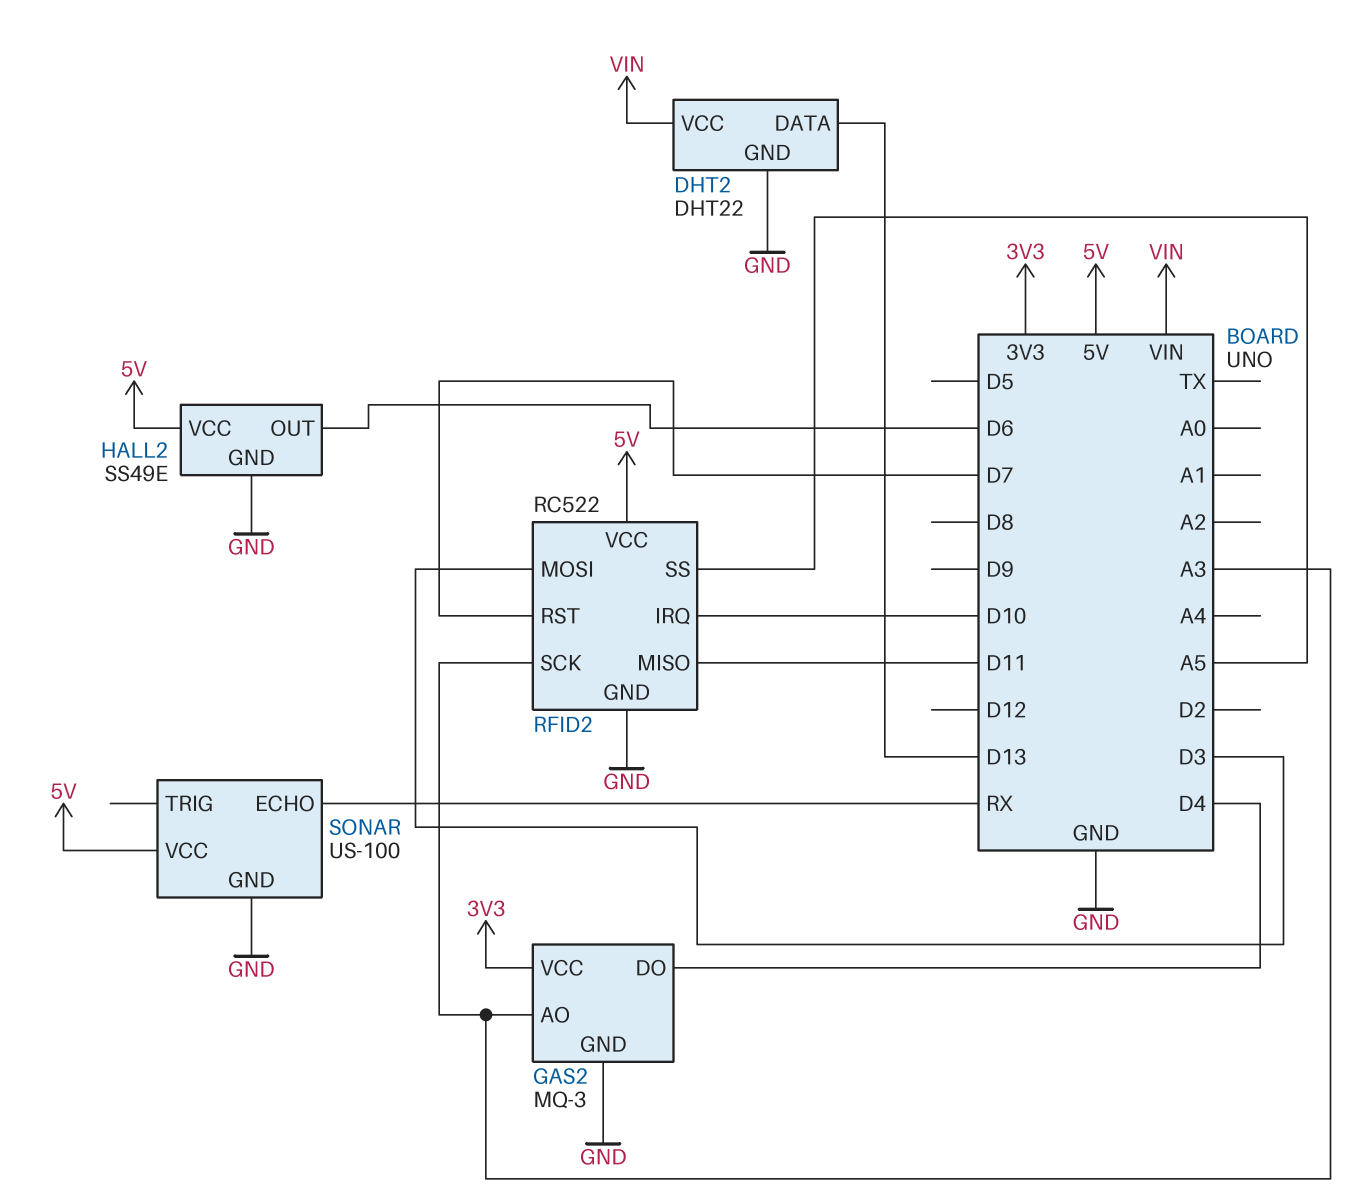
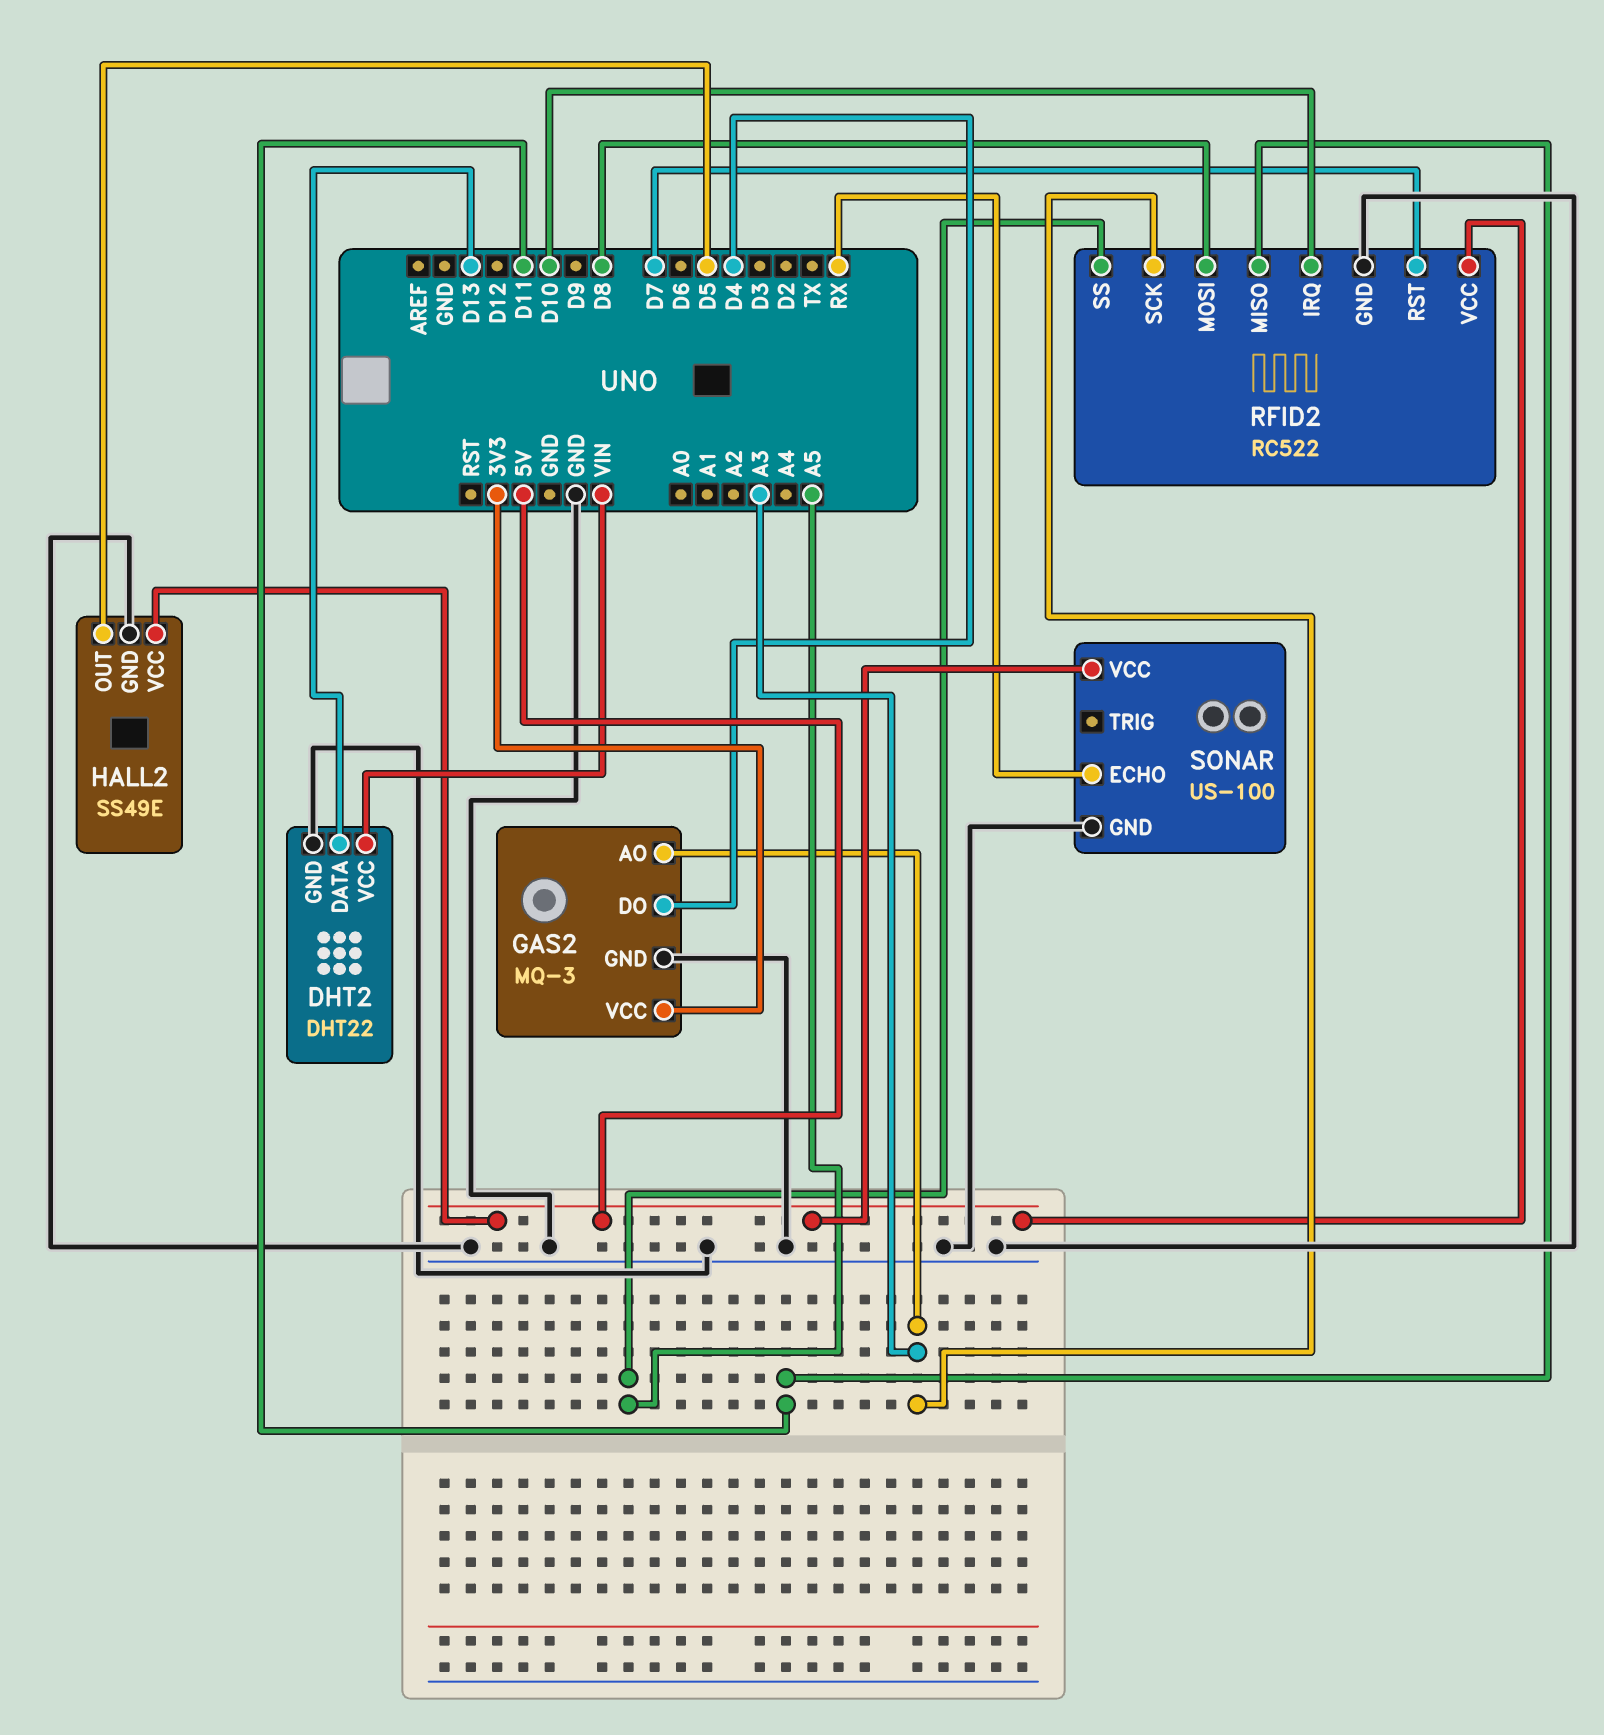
HALL2 pin OUT: D6 -> D5
RFID2 pin MOSI: D3 -> D8

